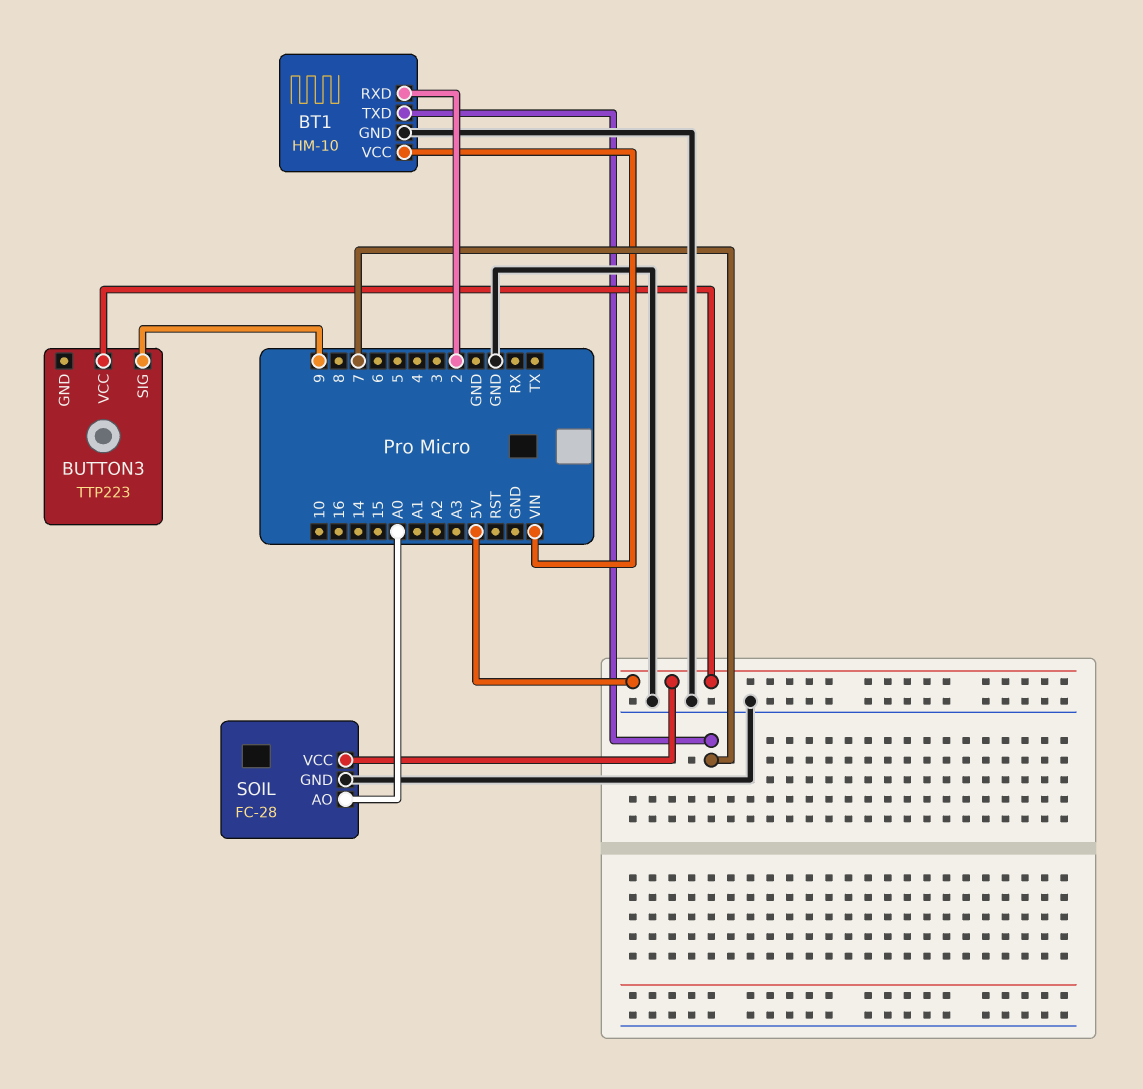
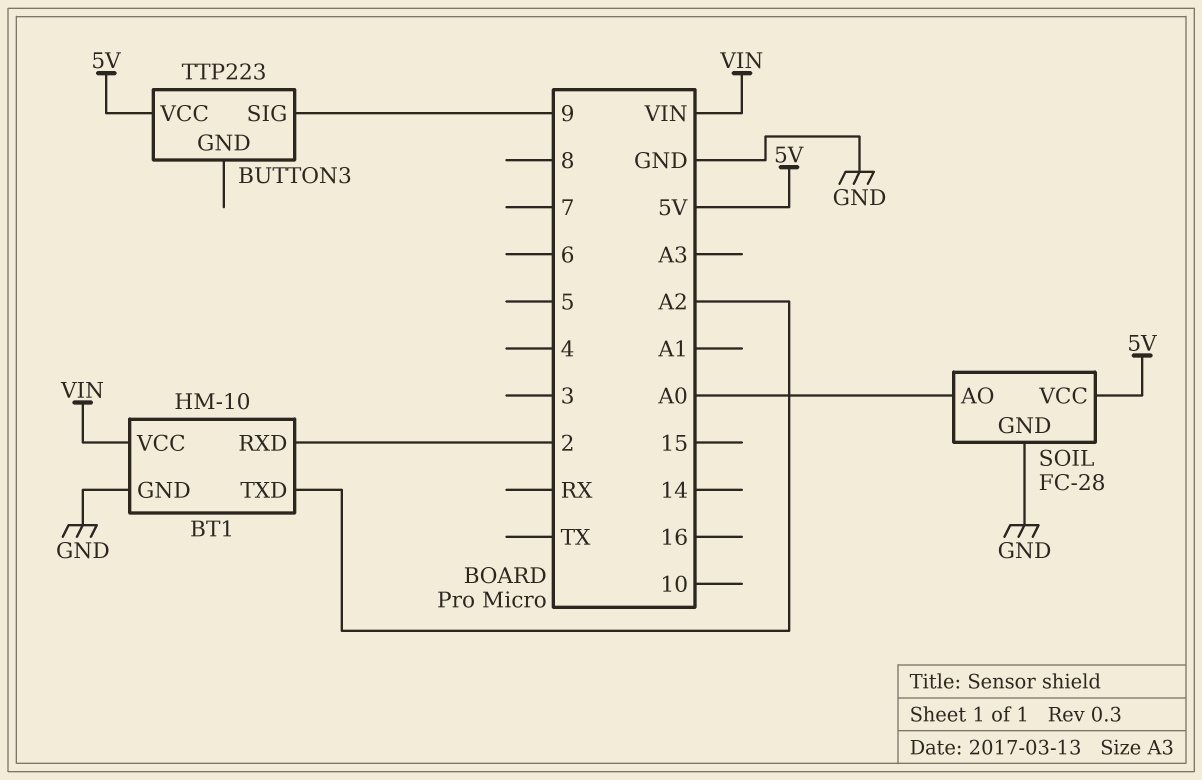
BT1 pin TXD: 7 -> A2

